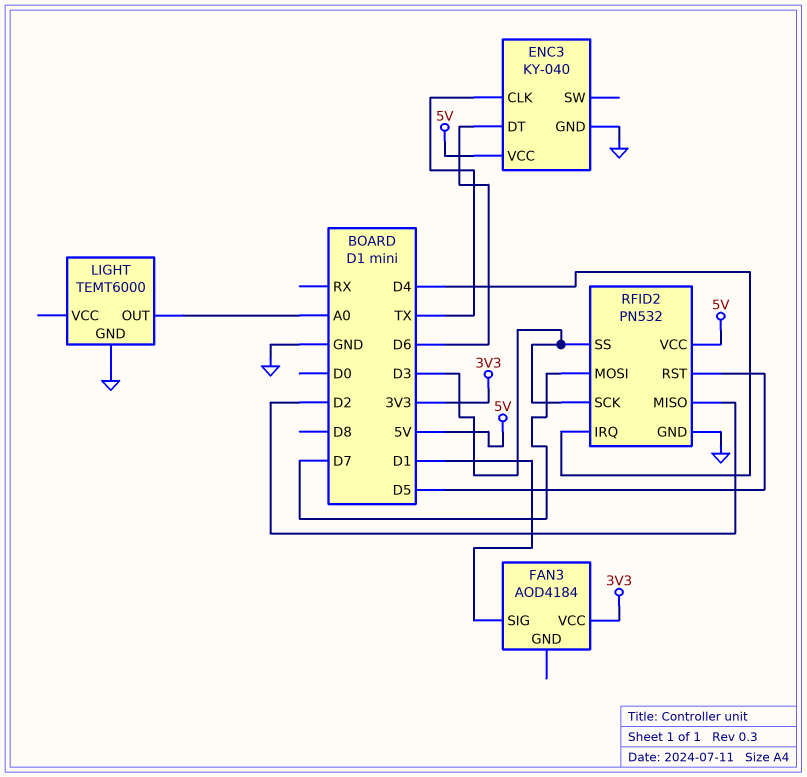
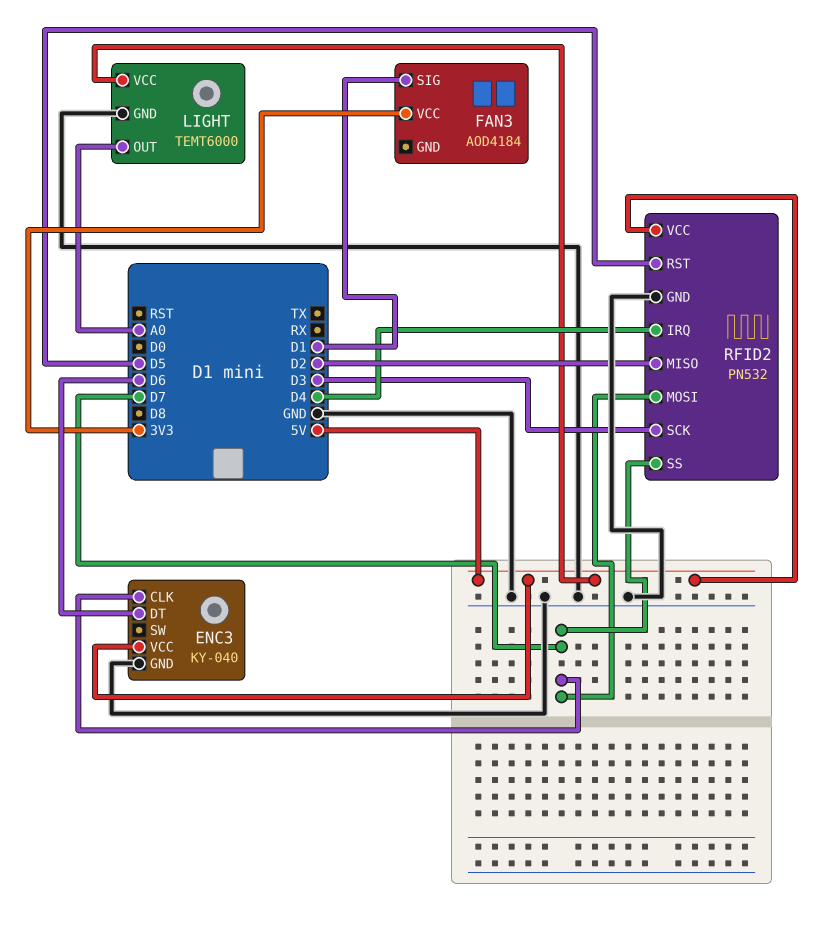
ENC3 pin CLK: TX -> D7
LIGHT pin VCC: none -> 5V
RFID2 pin SS: D3 -> D7

